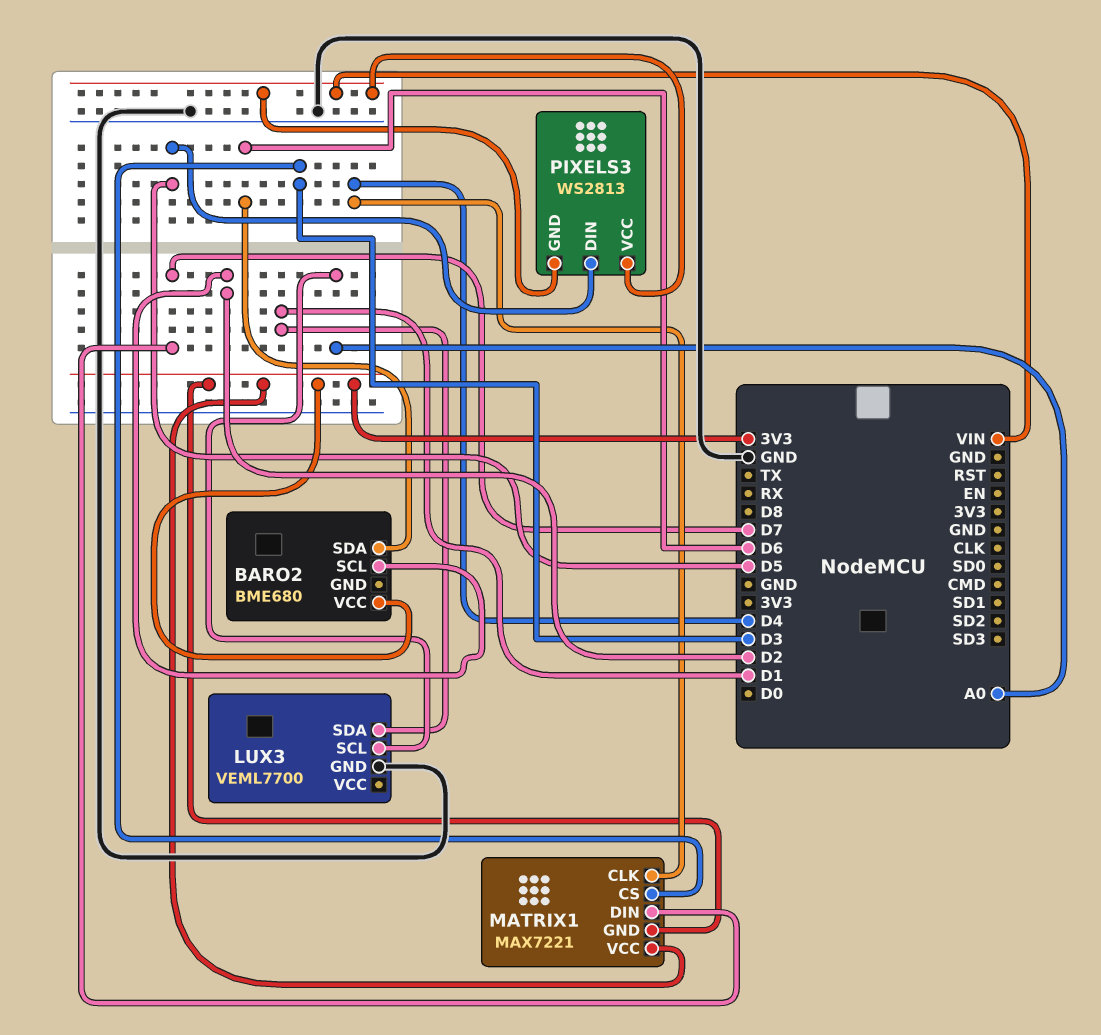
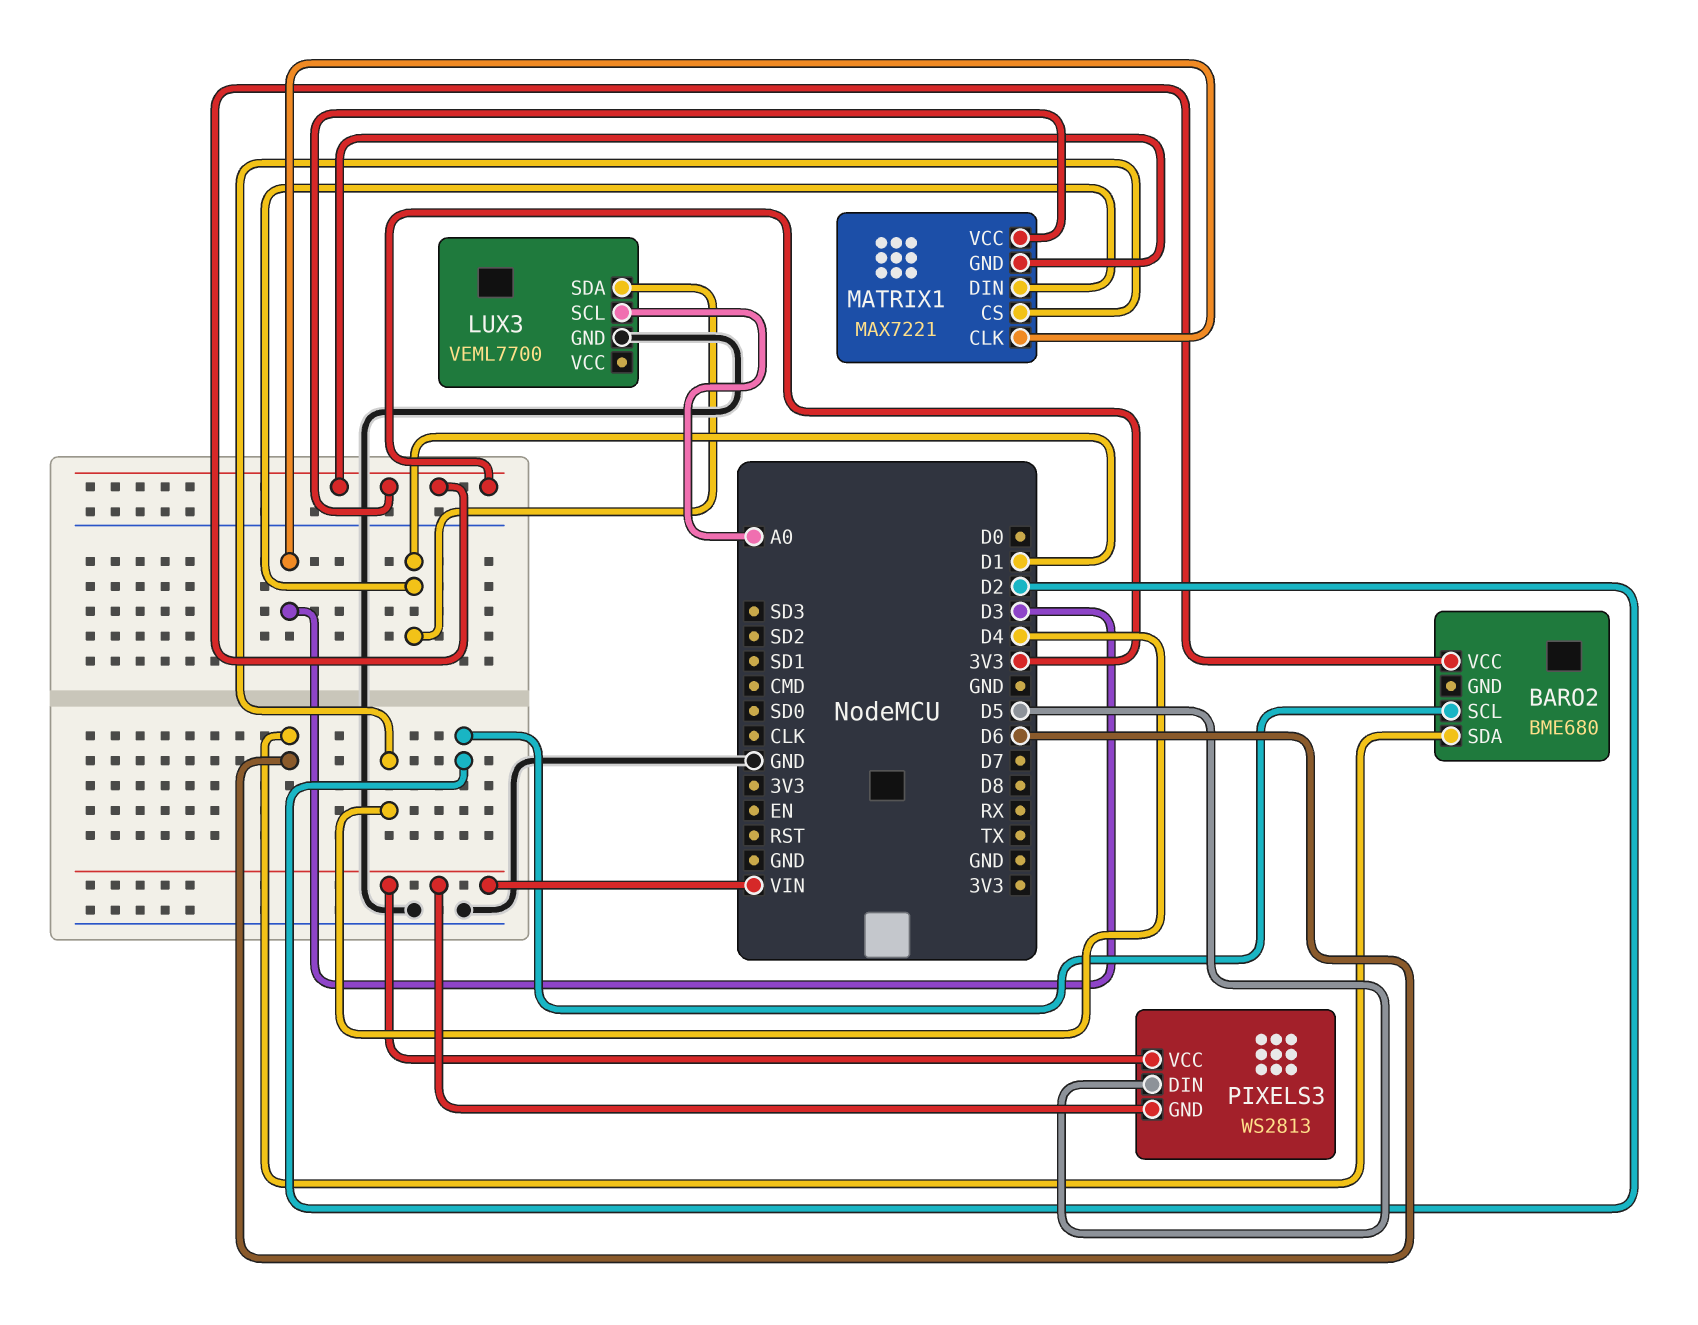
MATRIX1 pin CLK: D4 -> D3
MATRIX1 pin CS: D3 -> D4
MATRIX1 pin DIN: D7 -> D1

